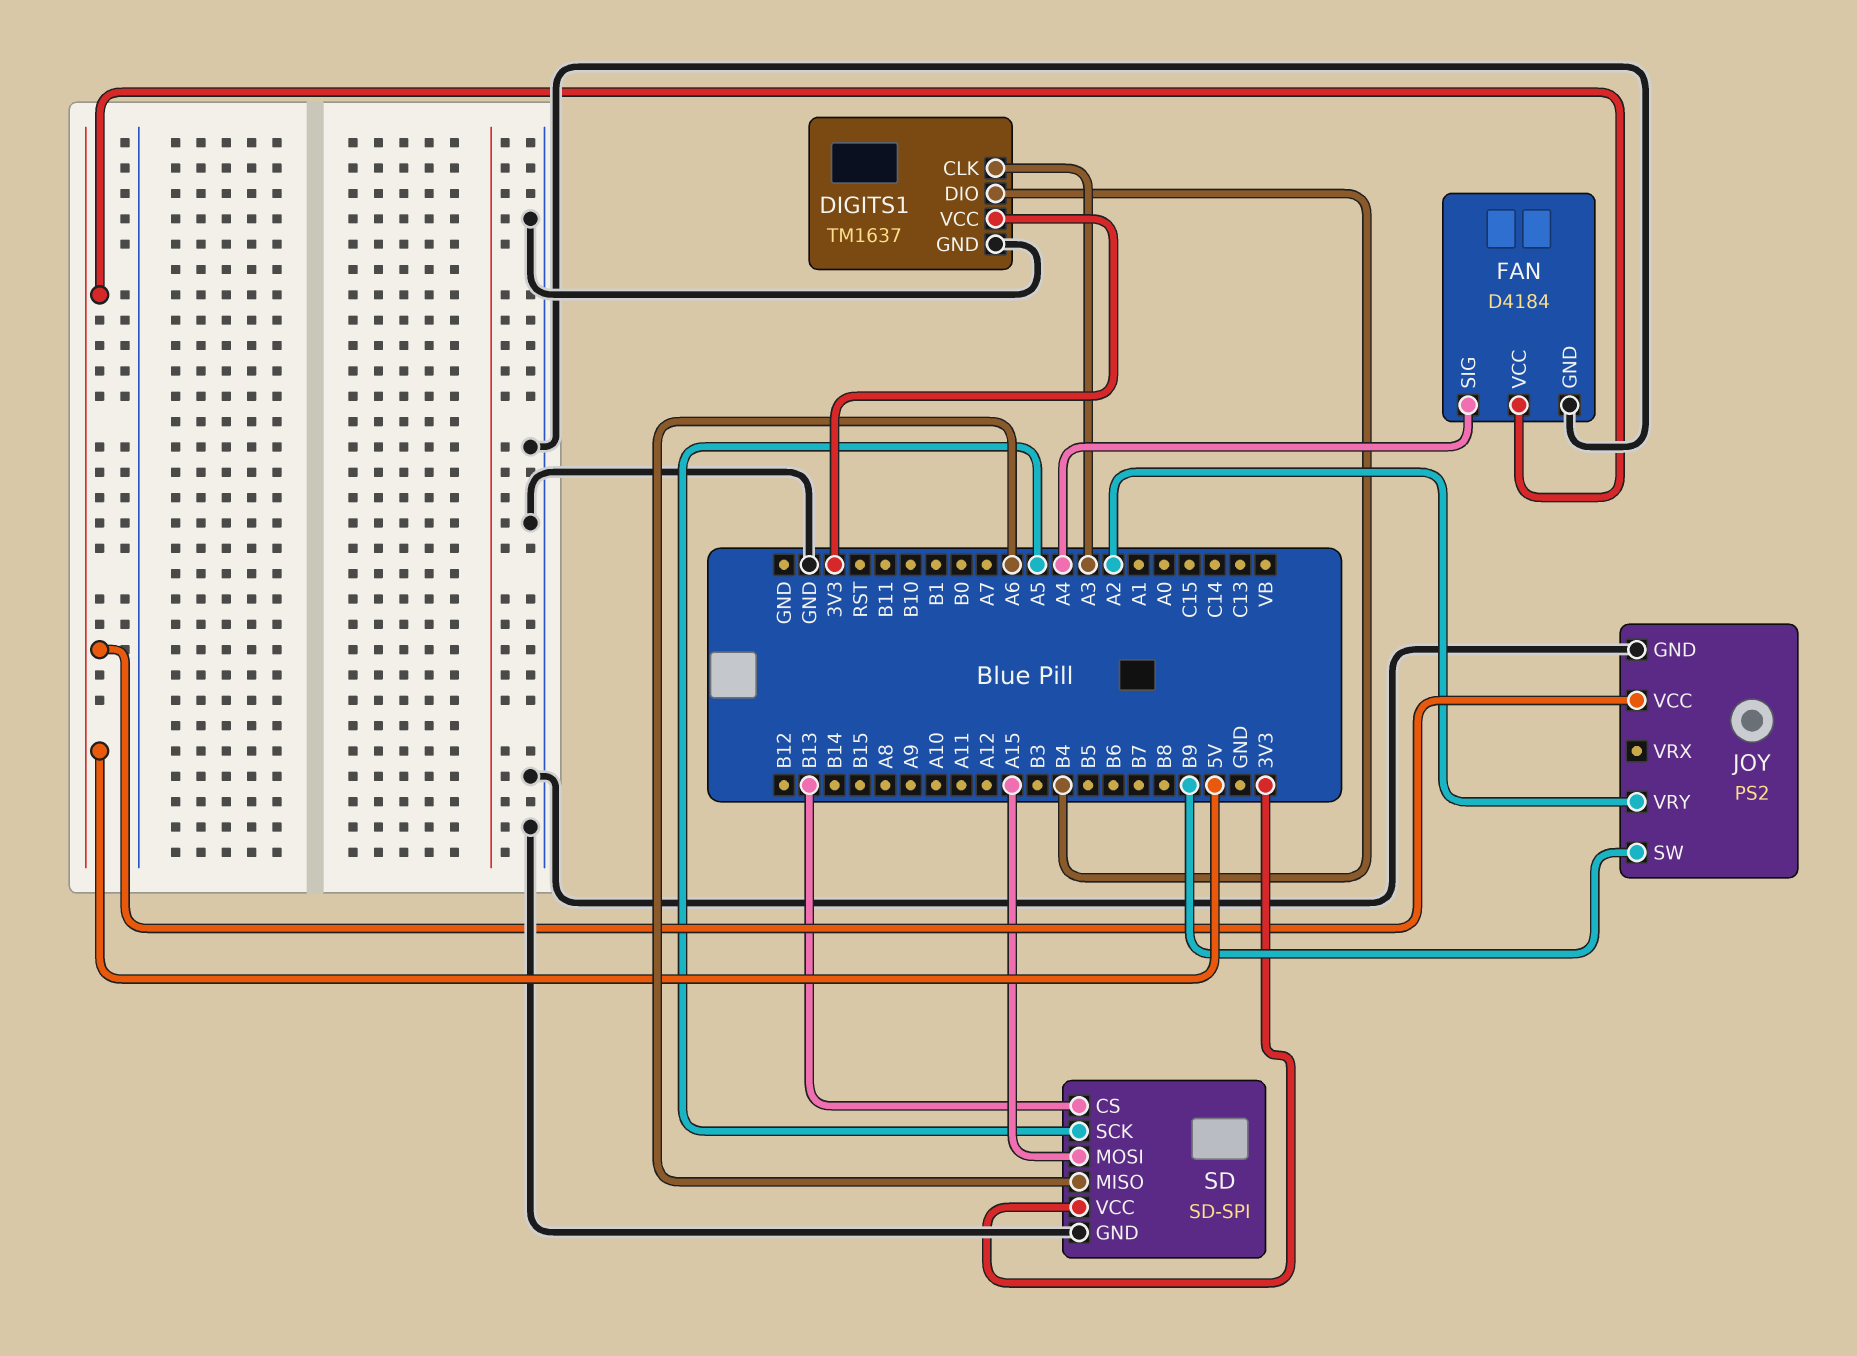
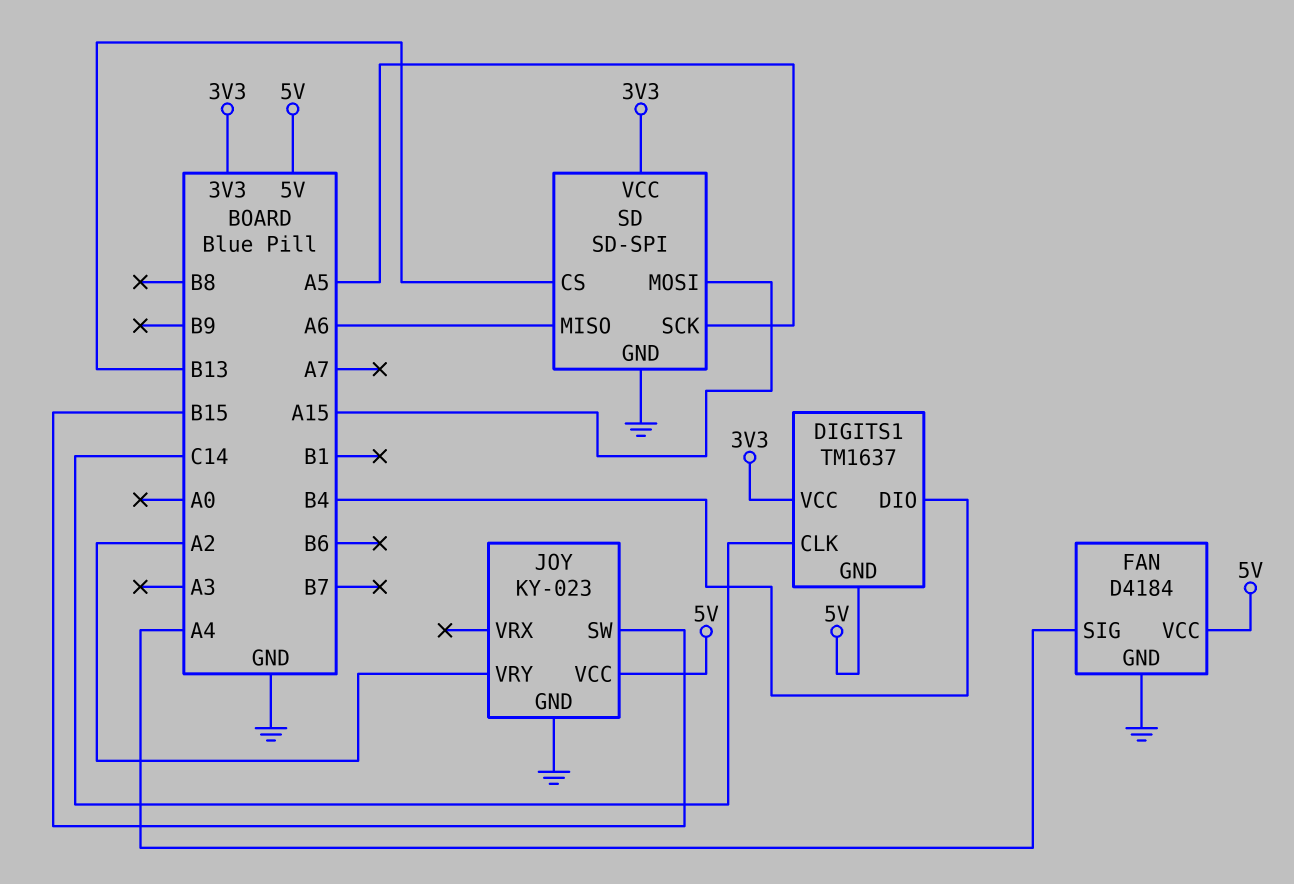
DIGITS1 pin CLK: A3 -> C14
DIGITS1 pin GND: GND -> 5V
JOY: PS2 -> KY-023
JOY pin SW: B9 -> B15

